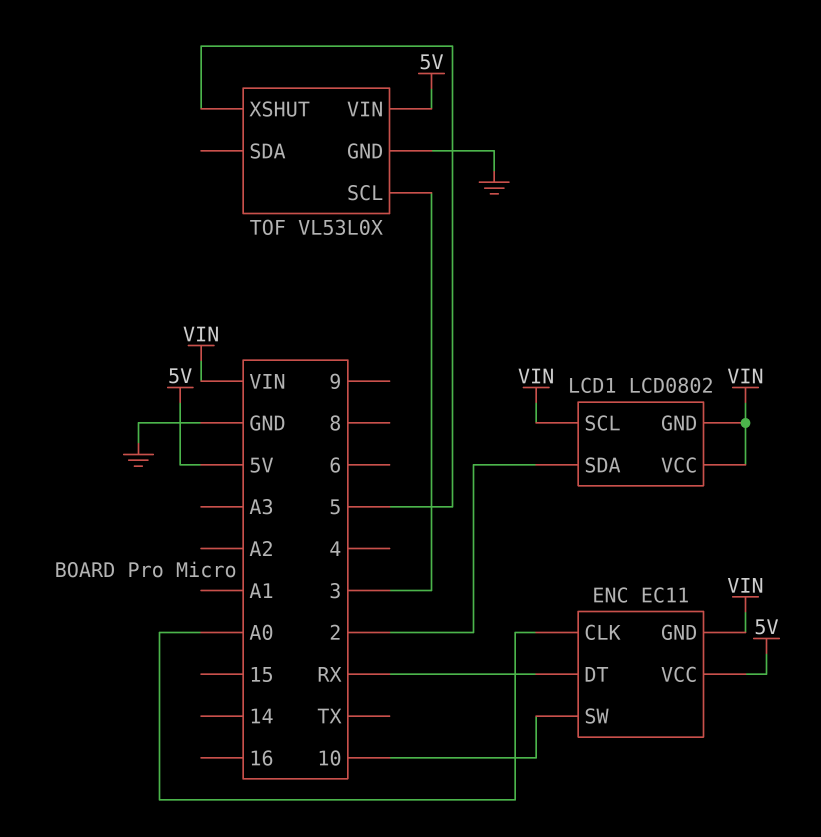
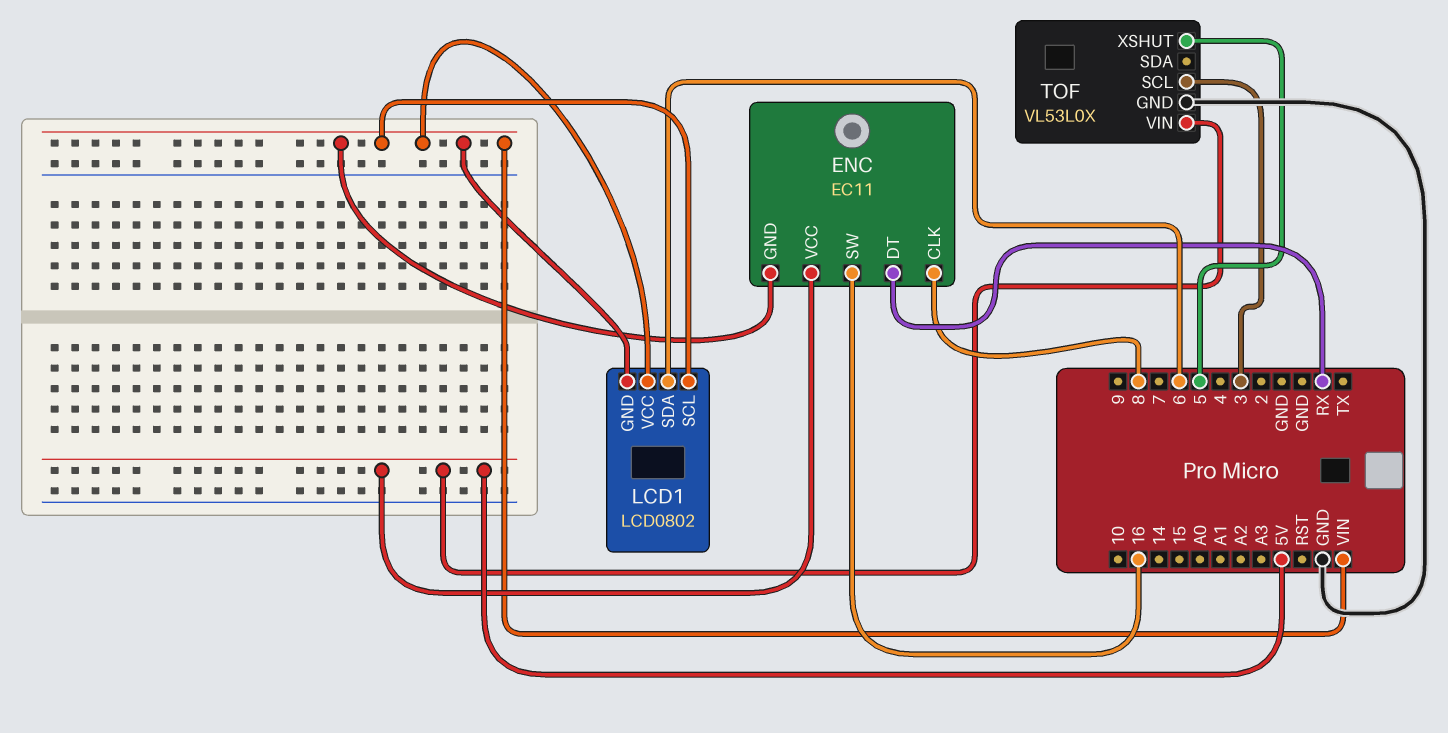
ENC pin CLK: A0 -> 8
ENC pin SW: 10 -> 16
LCD1 pin SDA: 2 -> 6

